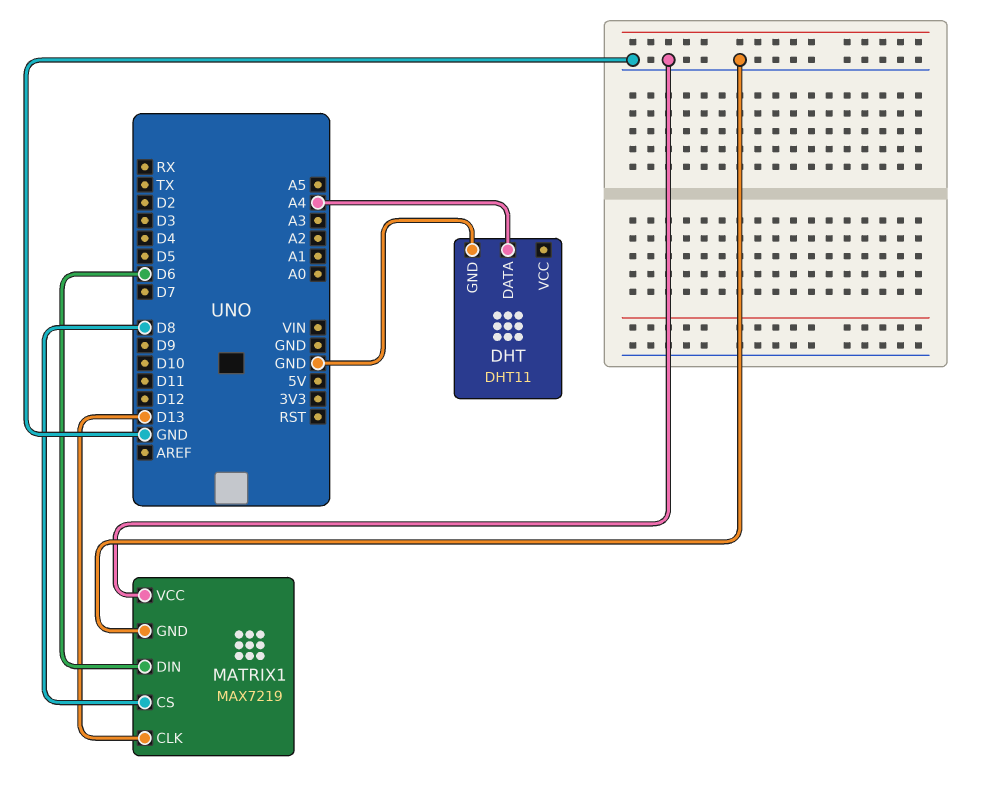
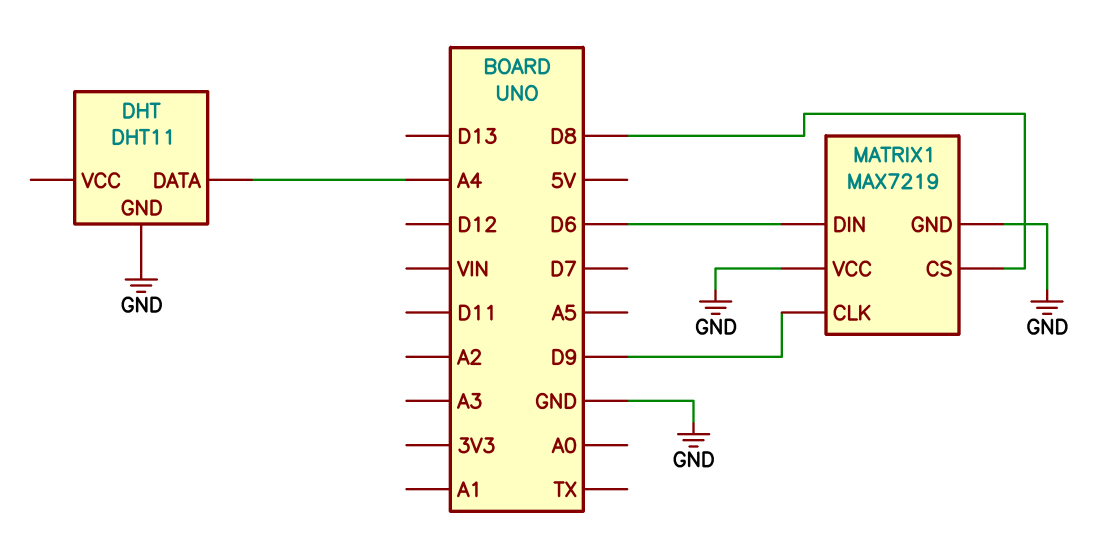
MATRIX1 pin CLK: D13 -> D9

